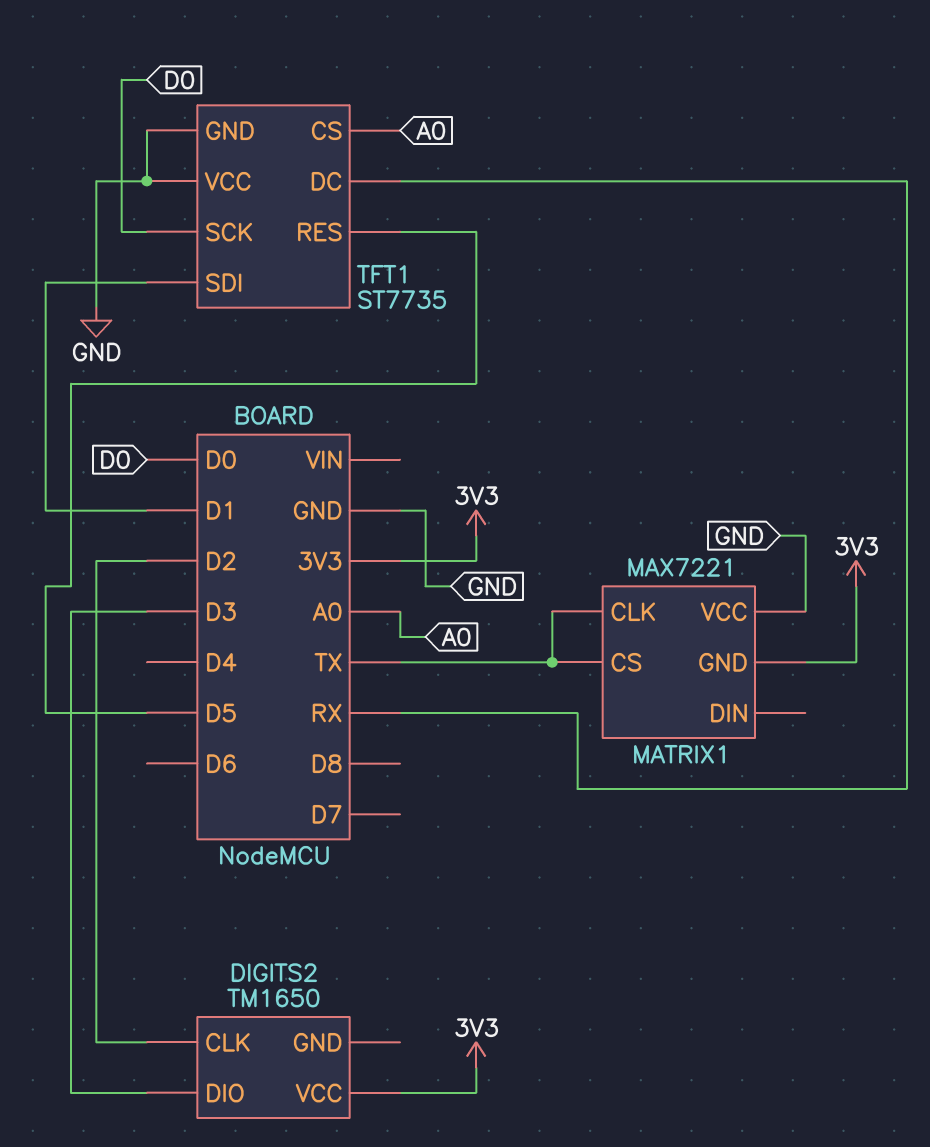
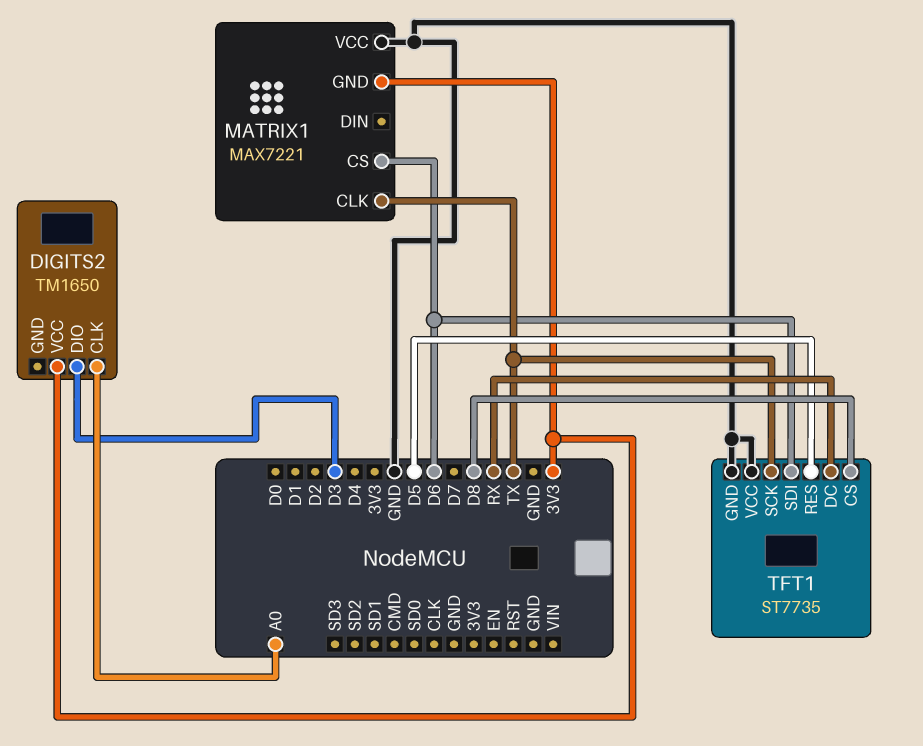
DIGITS2 pin CLK: D2 -> A0
MATRIX1 pin CS: TX -> D6
TFT1 pin CS: A0 -> D8
TFT1 pin SCK: D0 -> TX
TFT1 pin SDI: D1 -> D6

